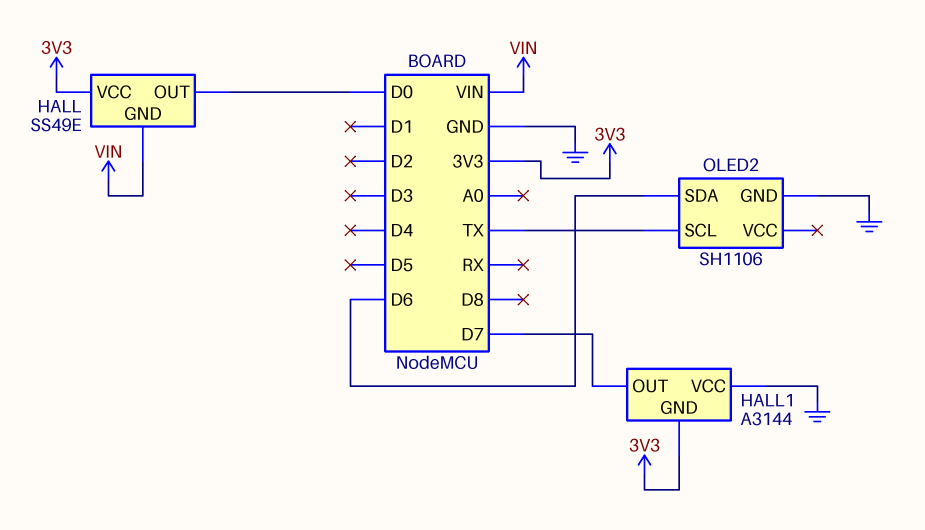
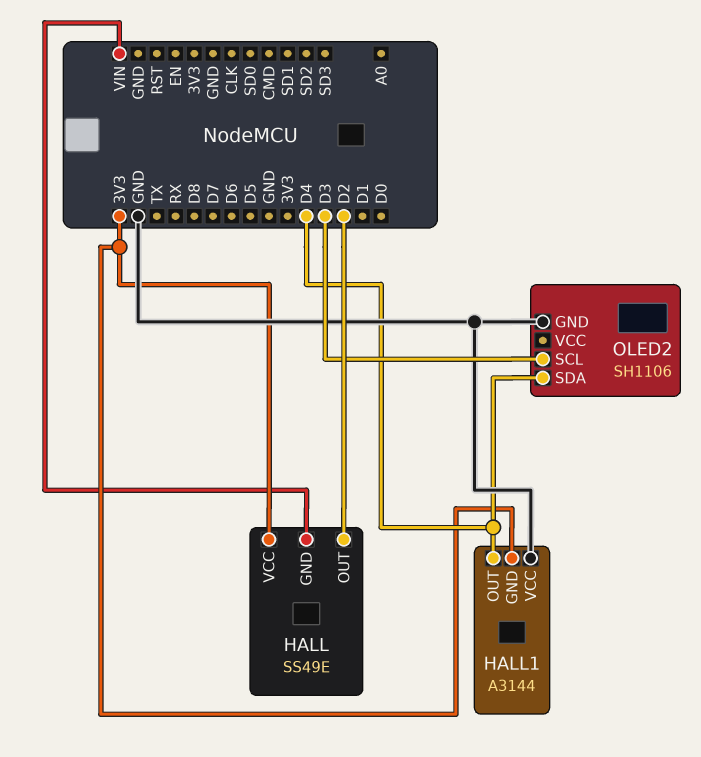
HALL pin OUT: D0 -> D2
HALL1 pin OUT: D7 -> D4
OLED2 pin SCL: TX -> D3
OLED2 pin SDA: D6 -> D4

